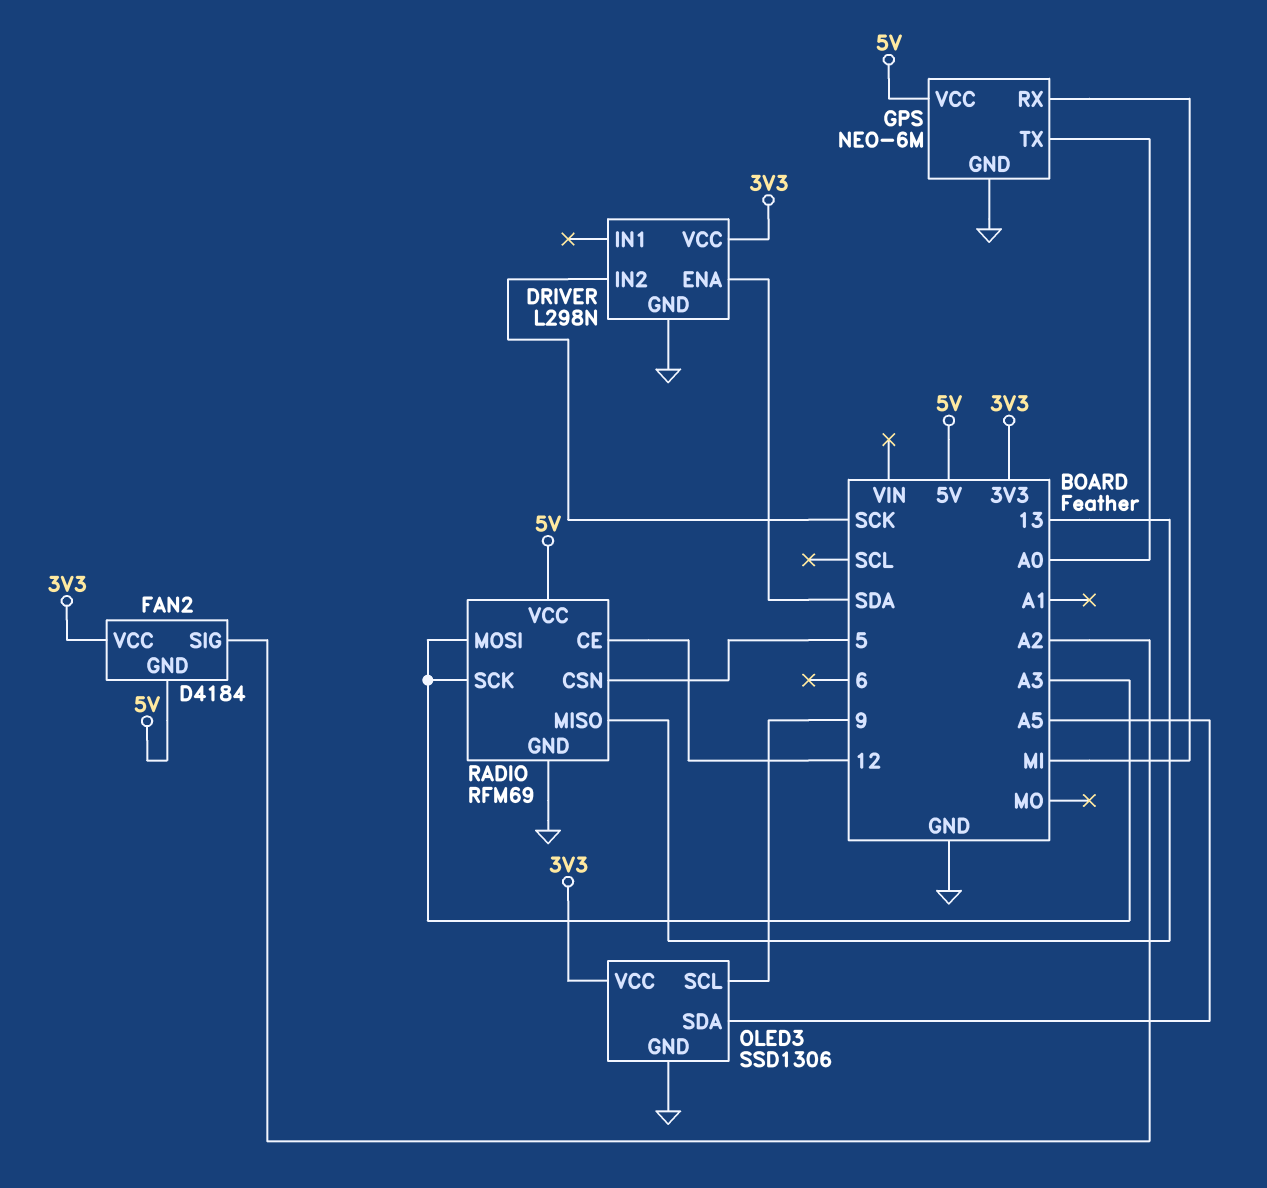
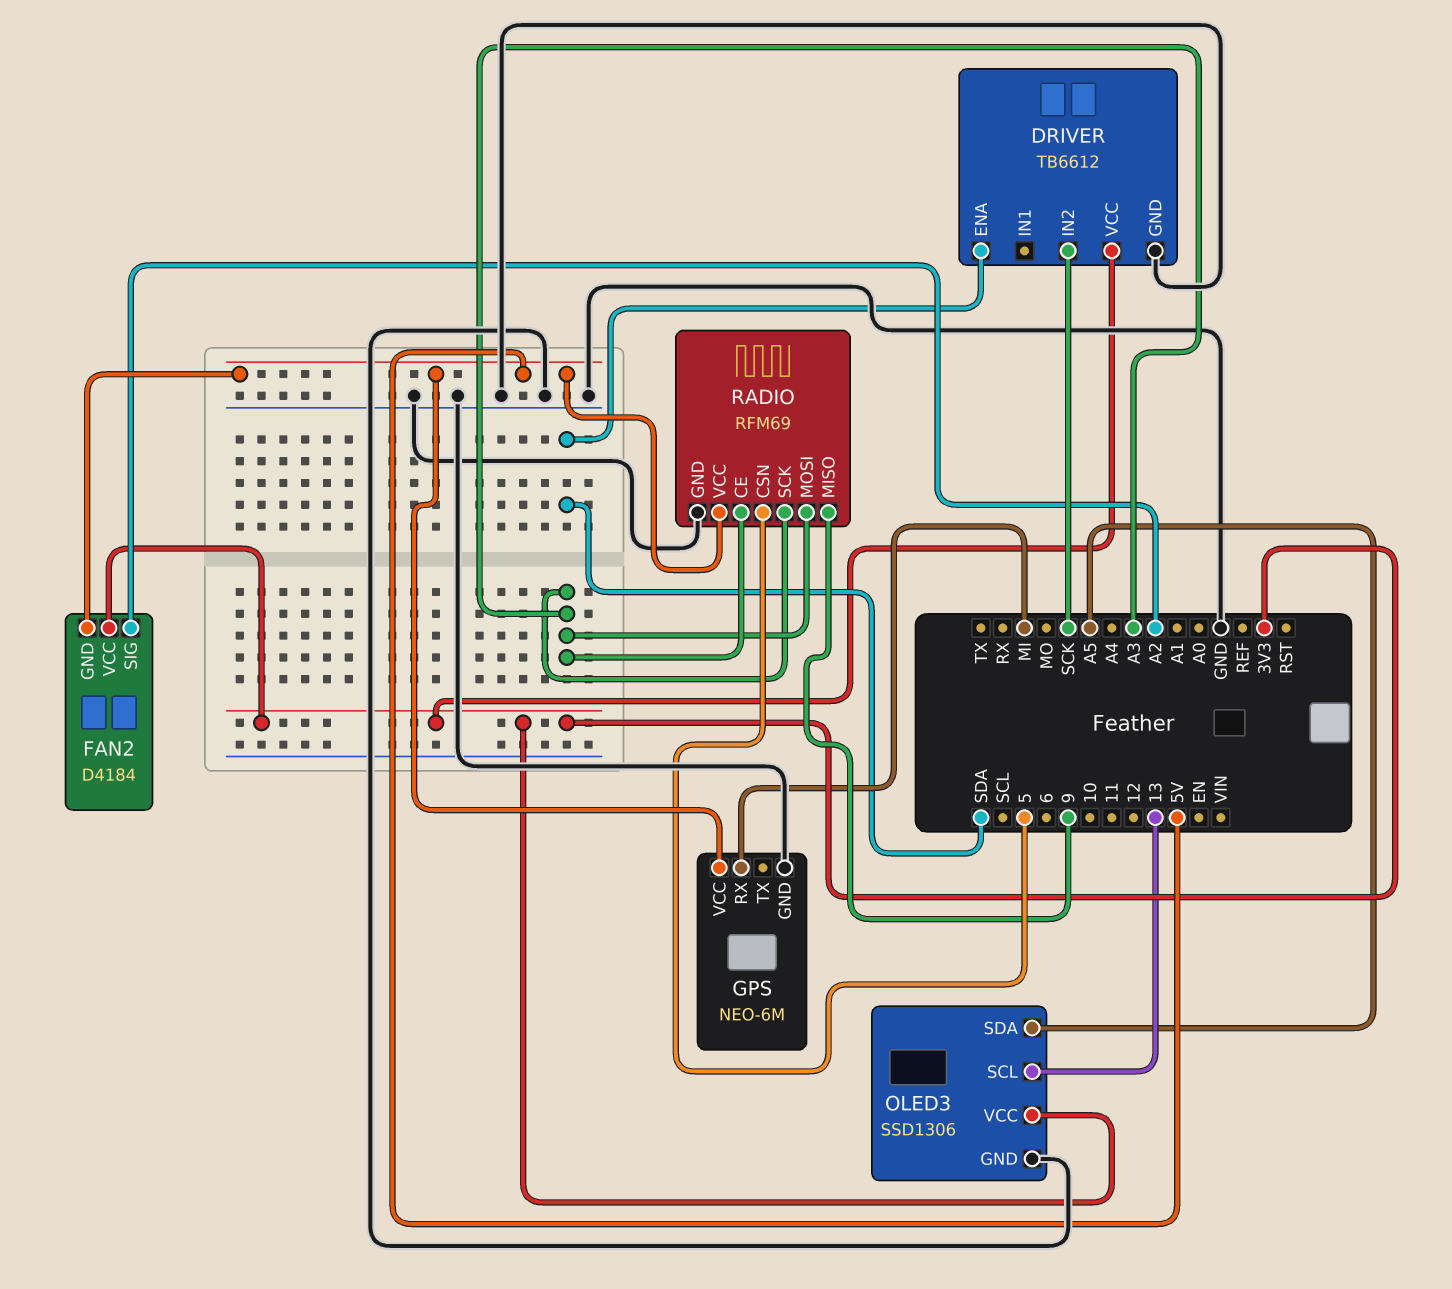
DRIVER: L298N -> TB6612
GPS pin TX: A0 -> none
OLED3 pin SCL: 9 -> 13
RADIO pin CE: 12 -> A3
RADIO pin MISO: 13 -> 9

